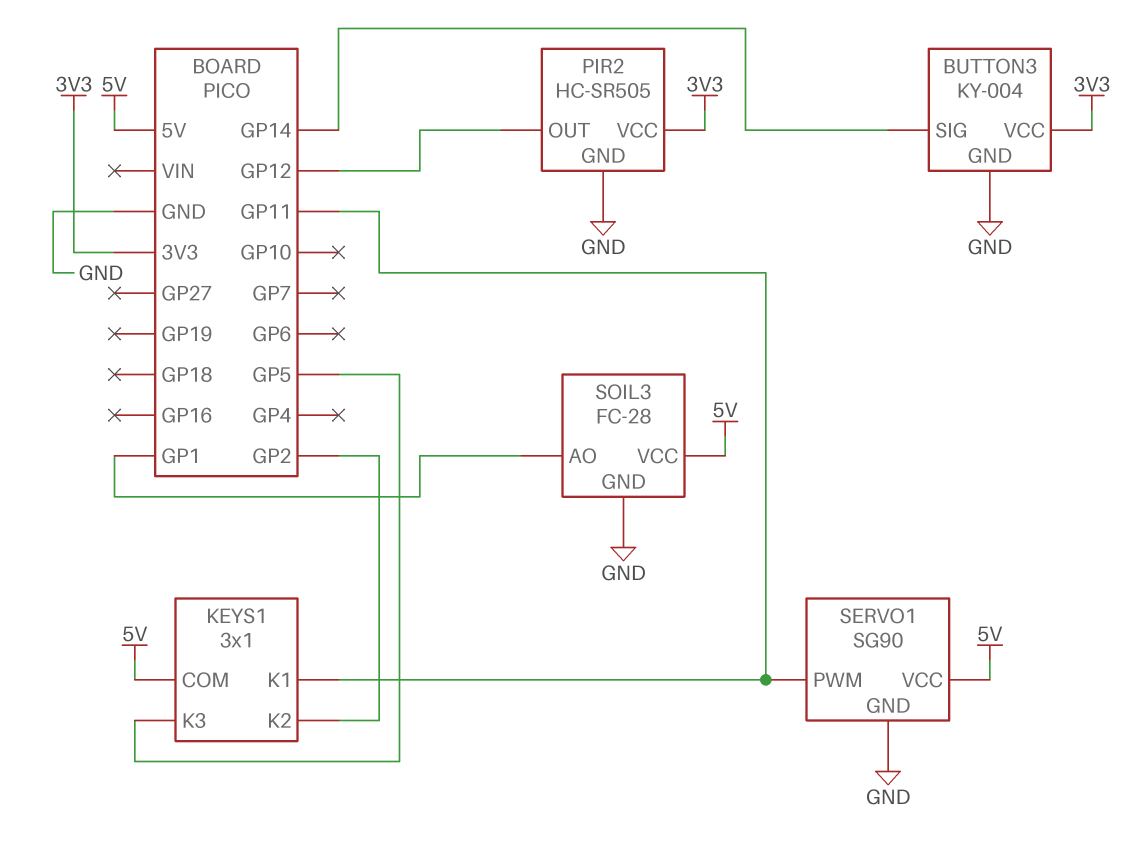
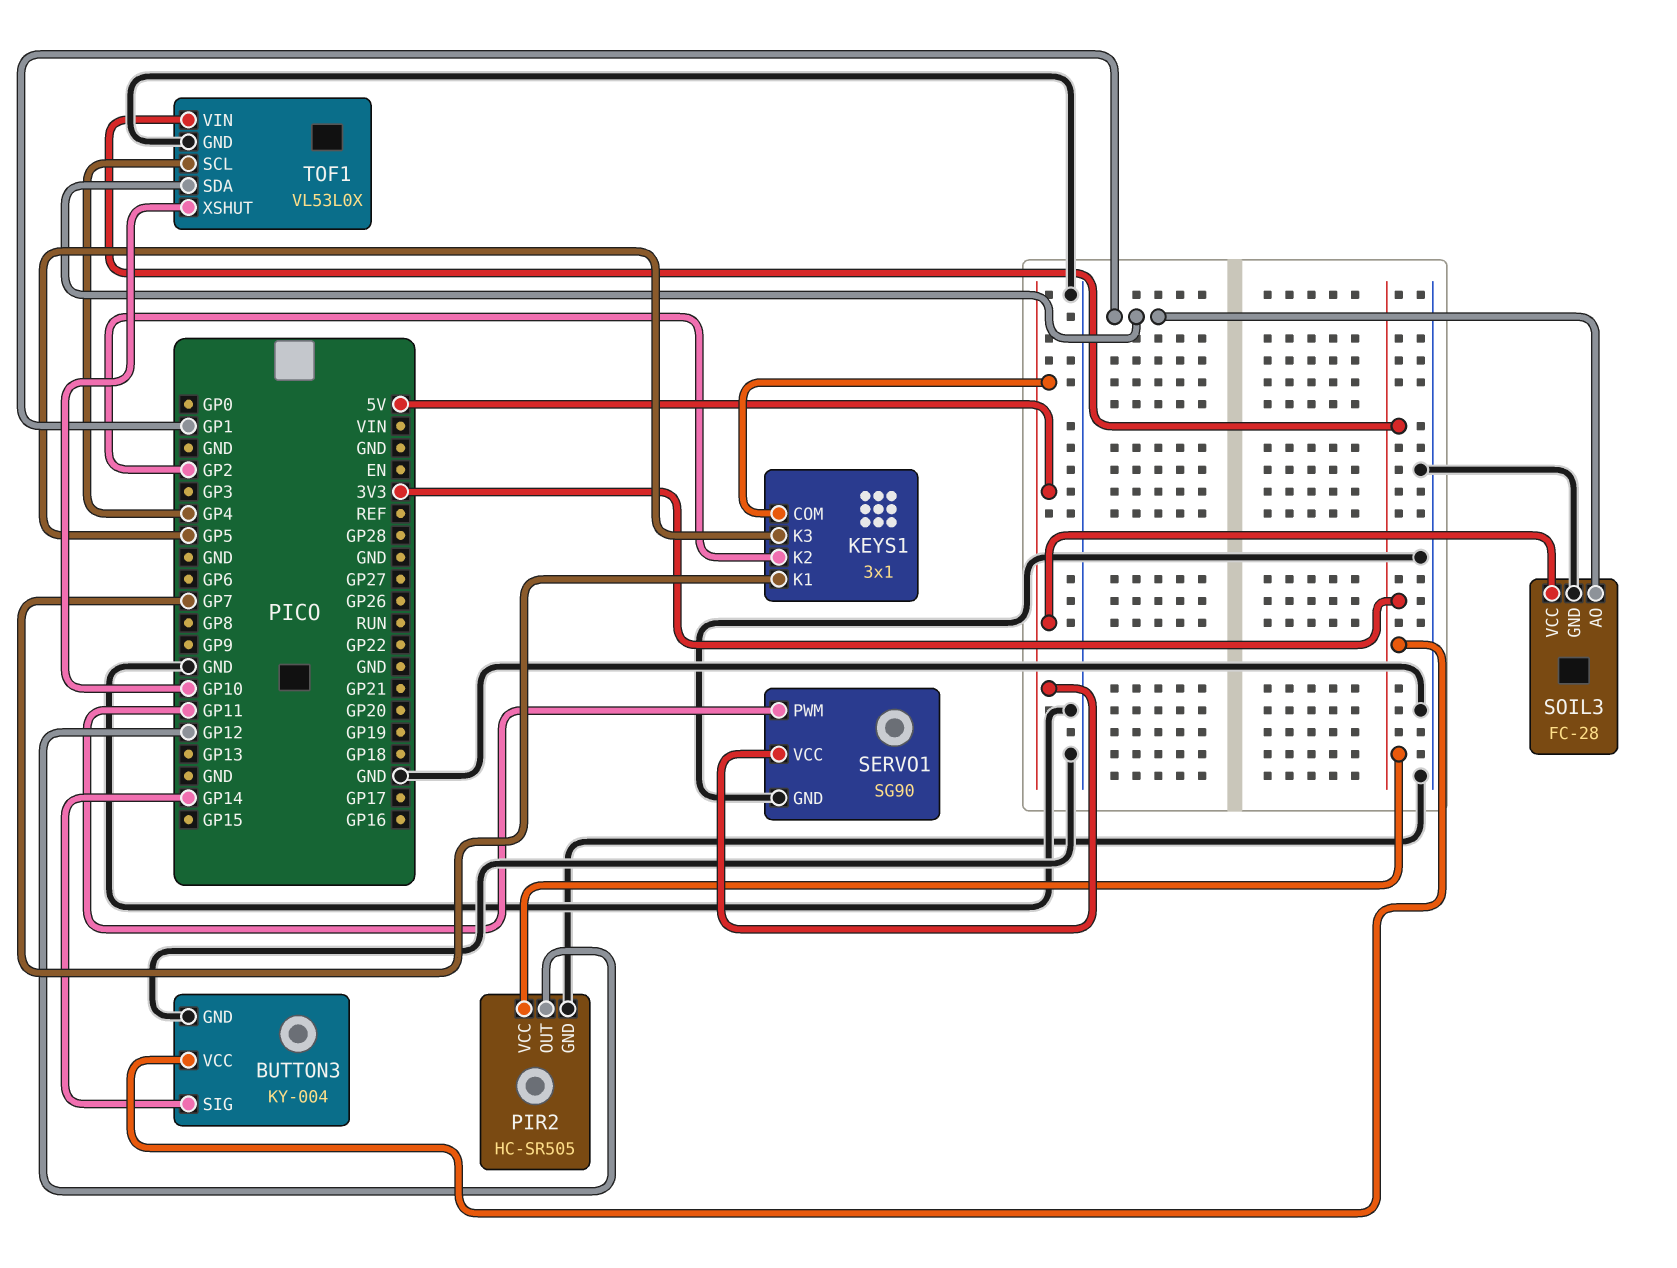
KEYS1 pin K1: GP11 -> GP7
TOF1: none -> VL53L0X
TOF1 pin GND: none -> GND
TOF1 pin SCL: none -> GP4
TOF1 pin SDA: none -> GP1
TOF1 pin VIN: none -> 3V3
TOF1 pin XSHUT: none -> GP10

